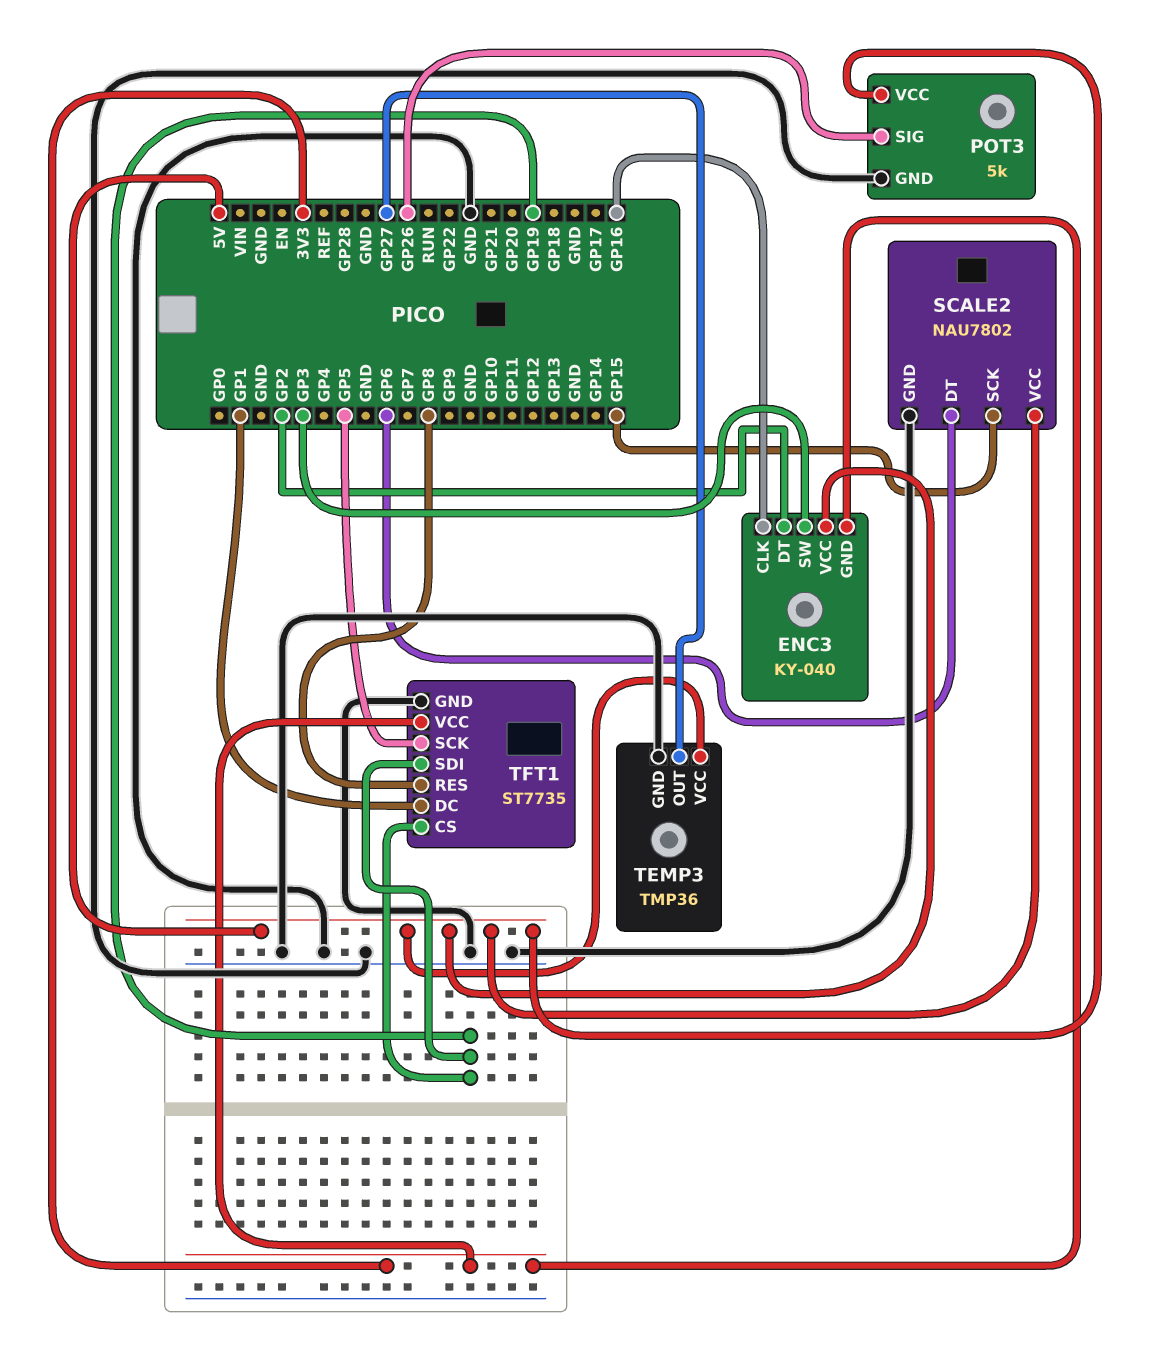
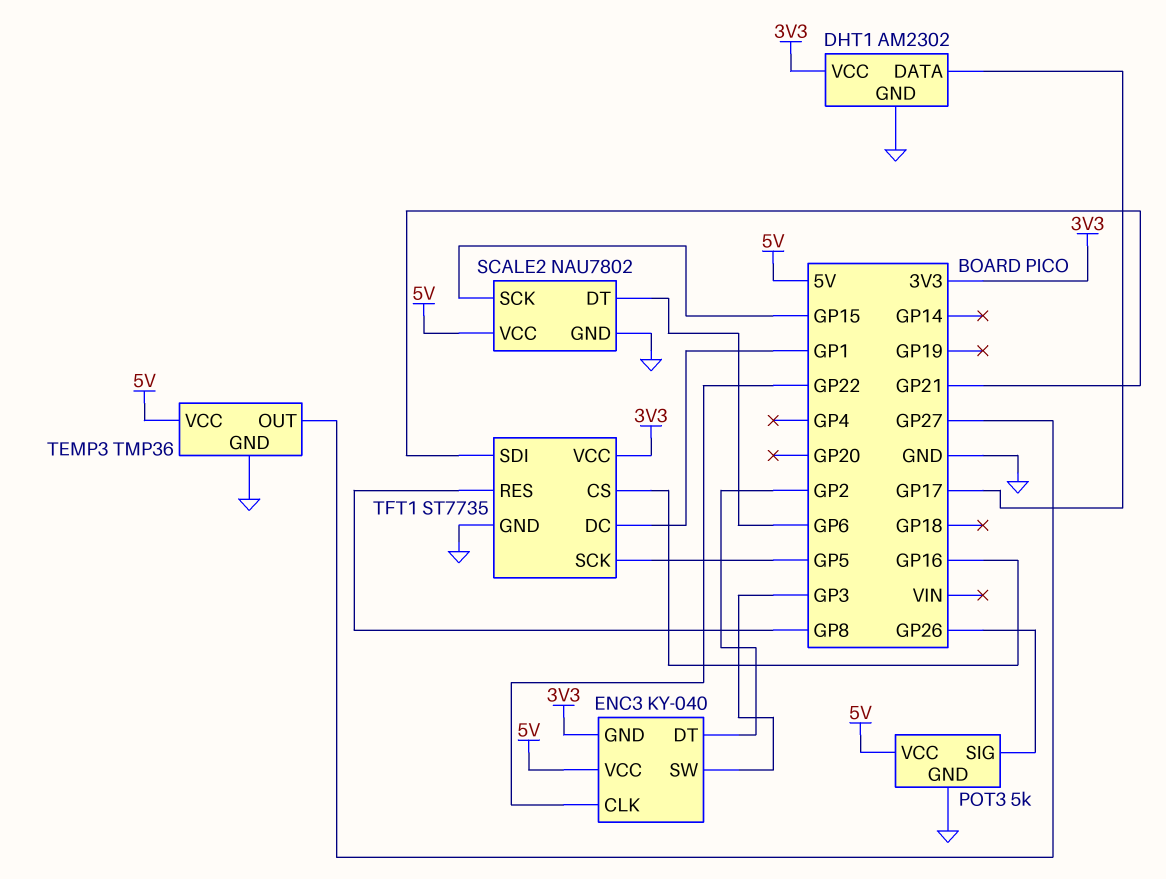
DHT1: none -> AM2302
DHT1 pin DATA: none -> GP17
DHT1 pin GND: none -> GND
DHT1 pin VCC: none -> 3V3
ENC3 pin CLK: GP16 -> GP22
TFT1 pin CS: GP19 -> GP16
TFT1 pin SDI: GP19 -> GP21

